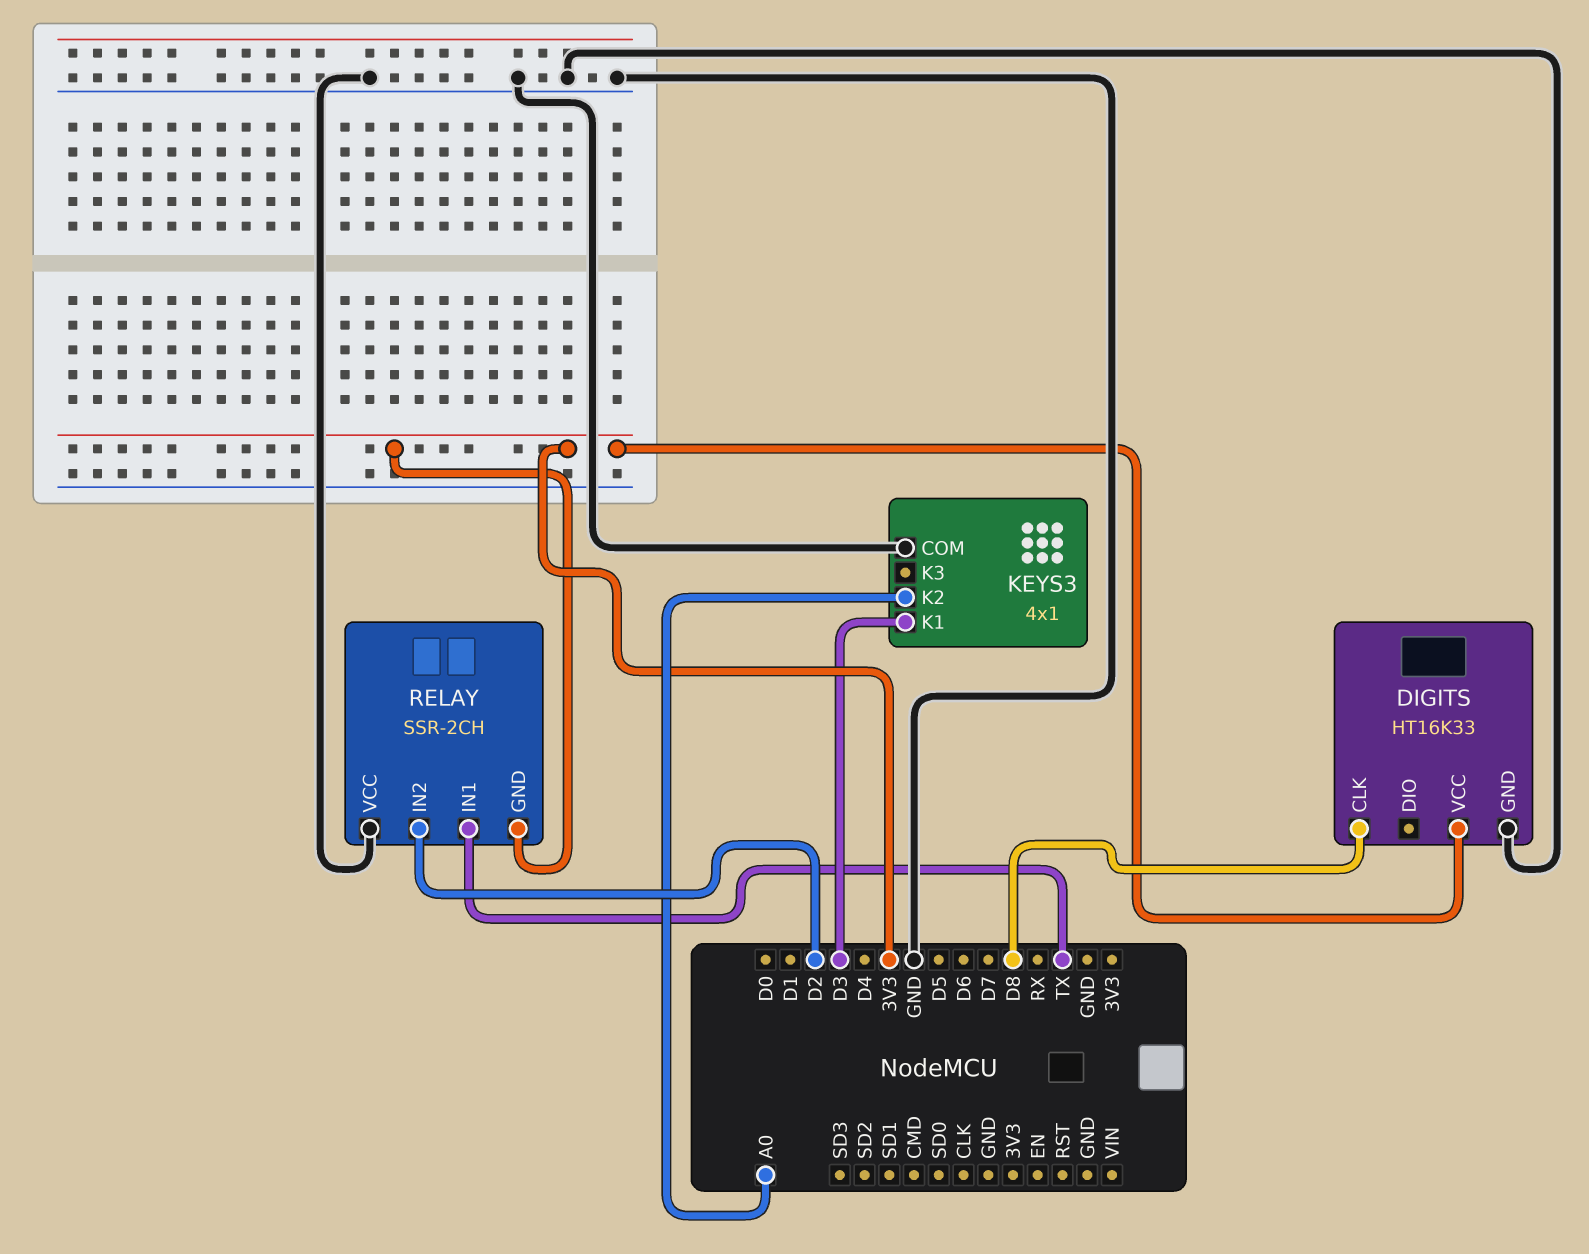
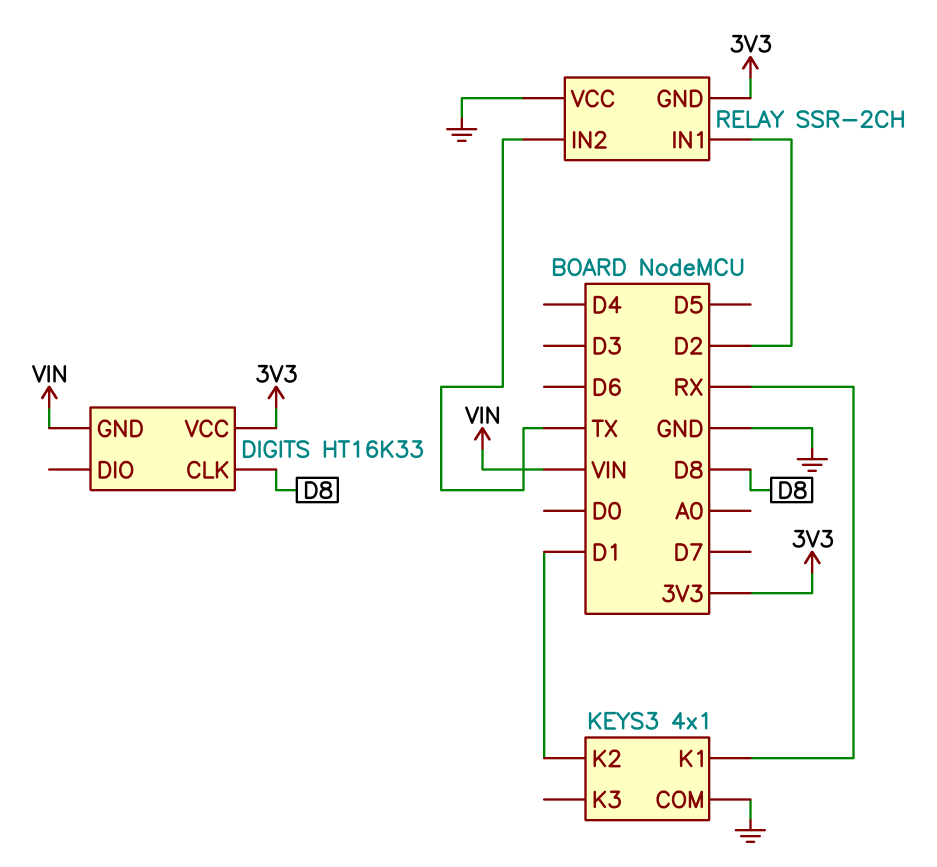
DIGITS pin GND: GND -> VIN
KEYS3 pin K1: D3 -> RX
KEYS3 pin K2: A0 -> D1
RELAY pin IN1: TX -> D2
RELAY pin IN2: D2 -> TX

